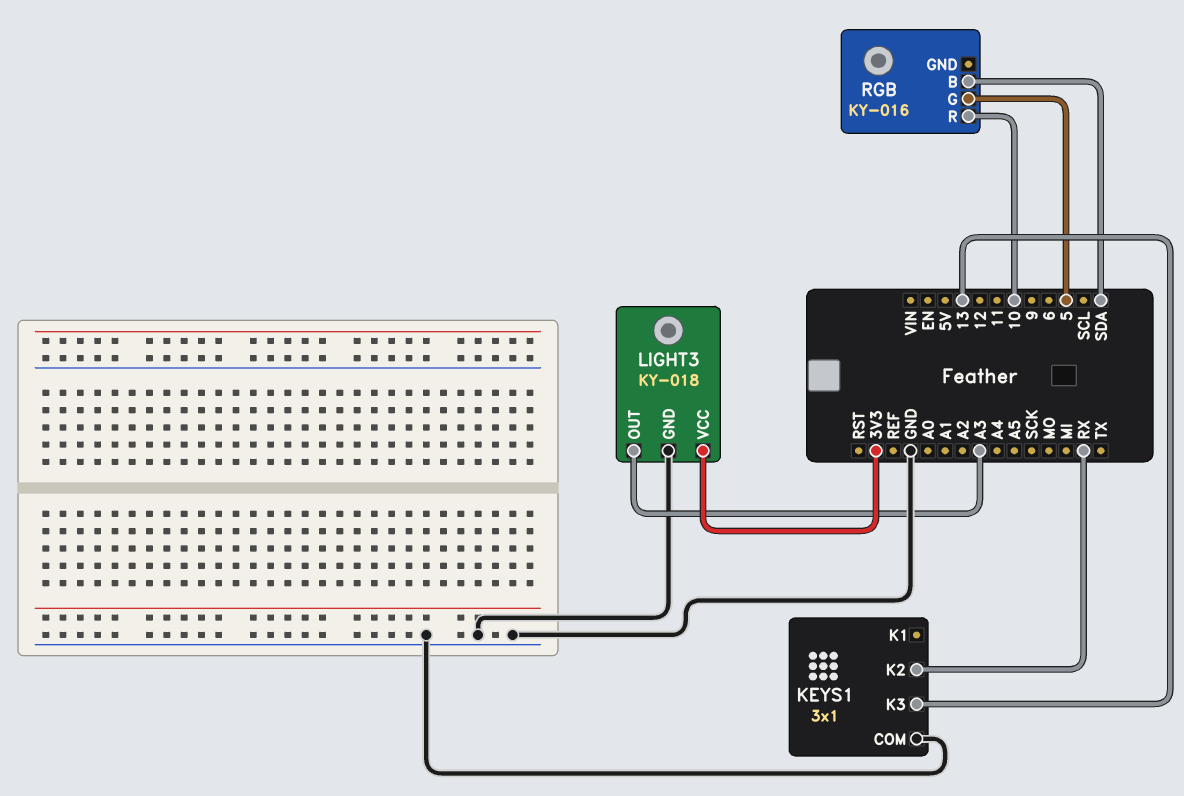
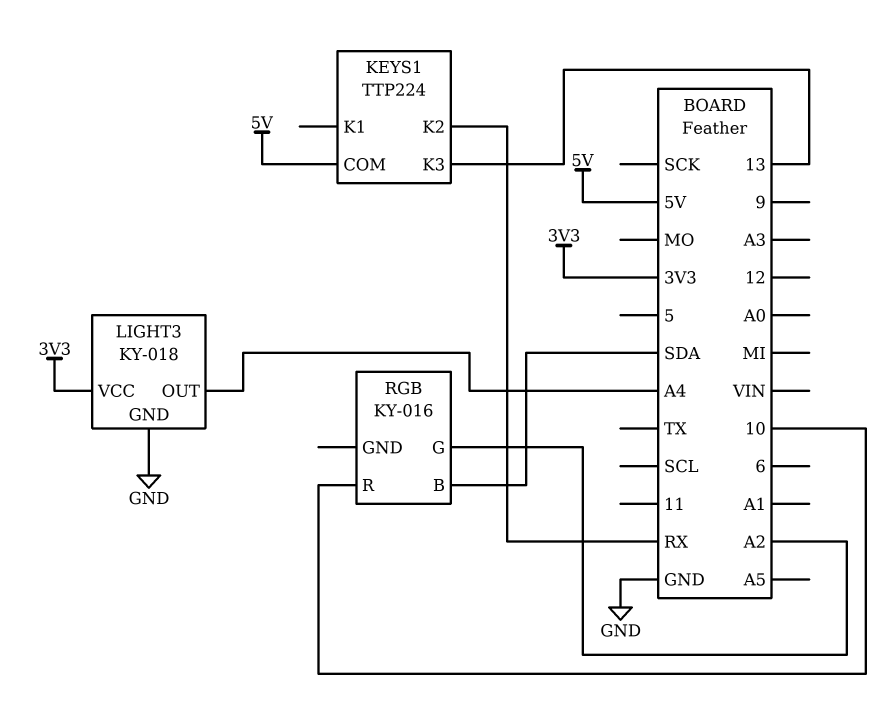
KEYS1: 3x1 -> TTP224
KEYS1 pin COM: GND -> 5V
LIGHT3 pin OUT: A3 -> A4
RGB pin G: 5 -> A2

